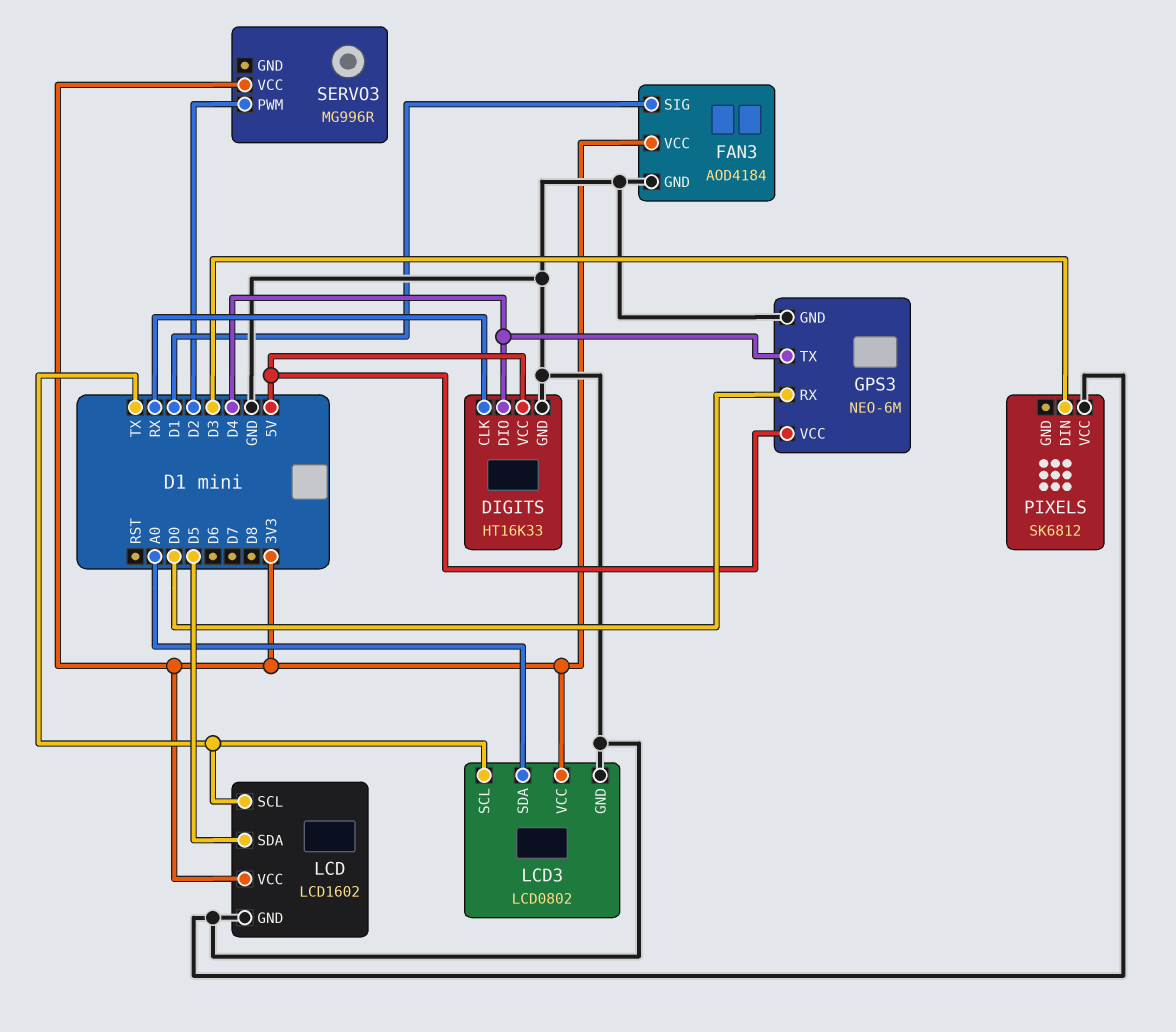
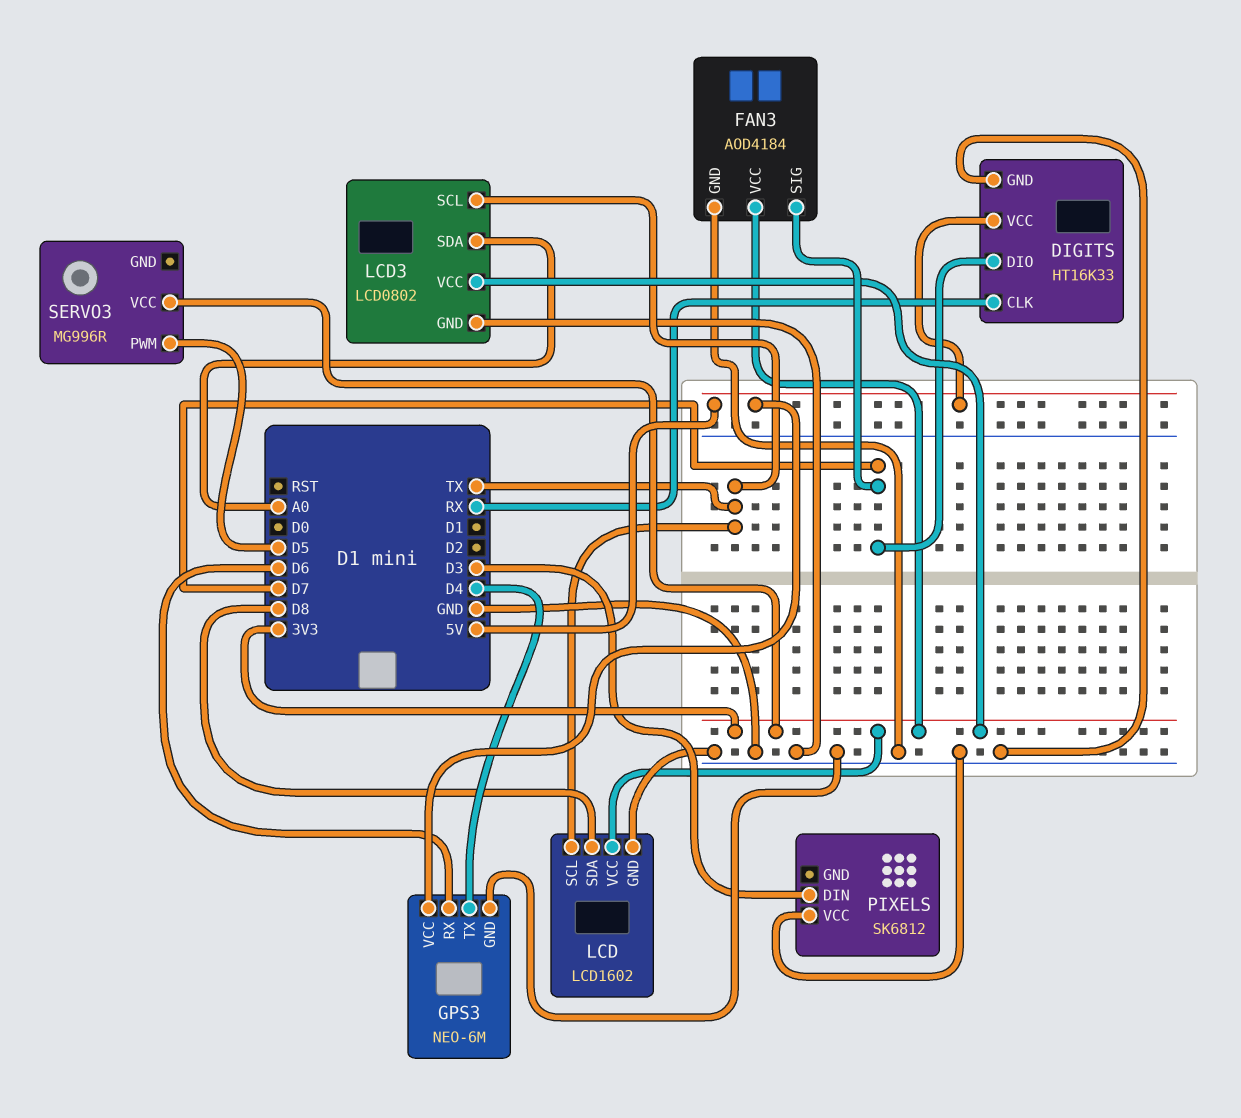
DIGITS pin DIO: D4 -> D7
FAN3 pin SIG: D1 -> D7
GPS3 pin RX: D0 -> D6
LCD pin SDA: D5 -> D8
SERVO3 pin PWM: D2 -> D5

